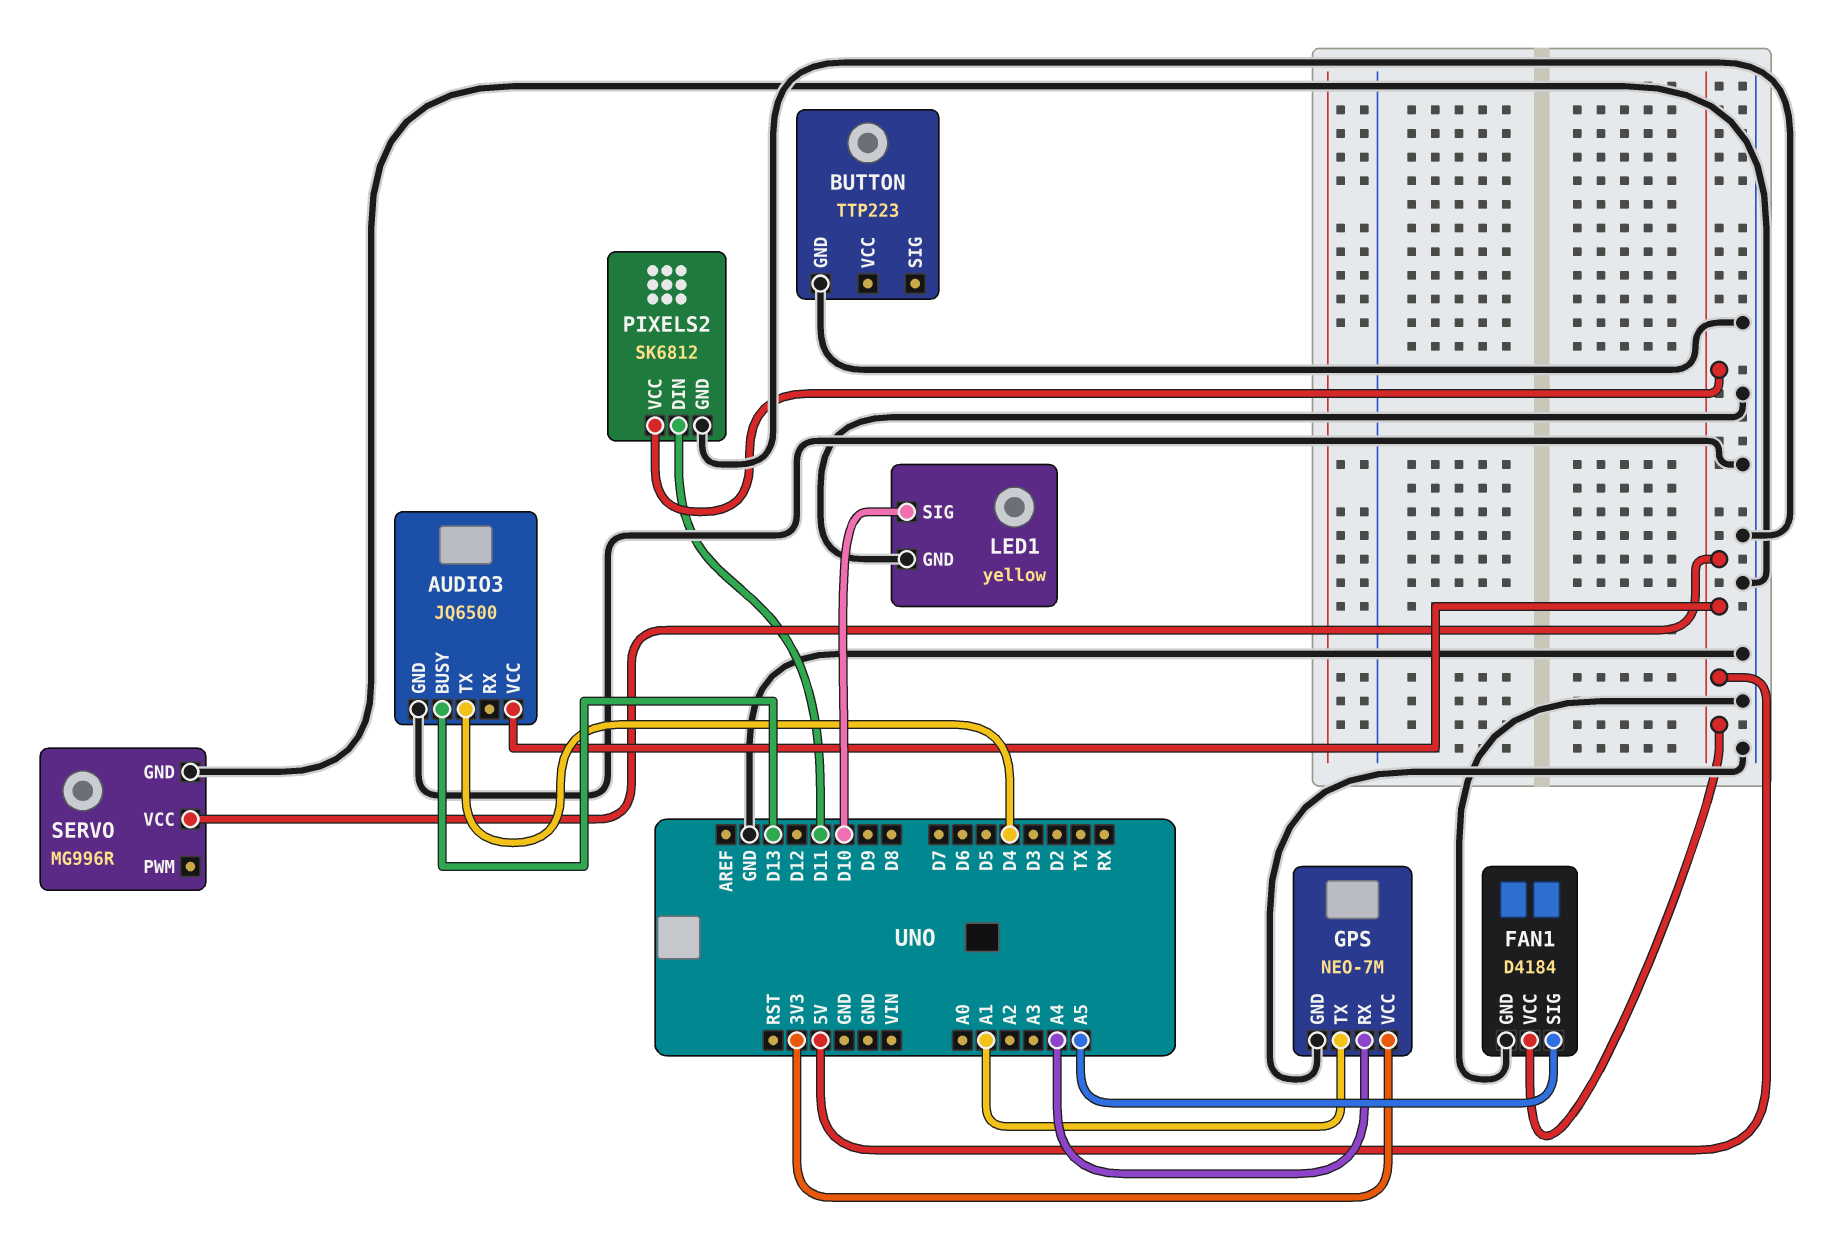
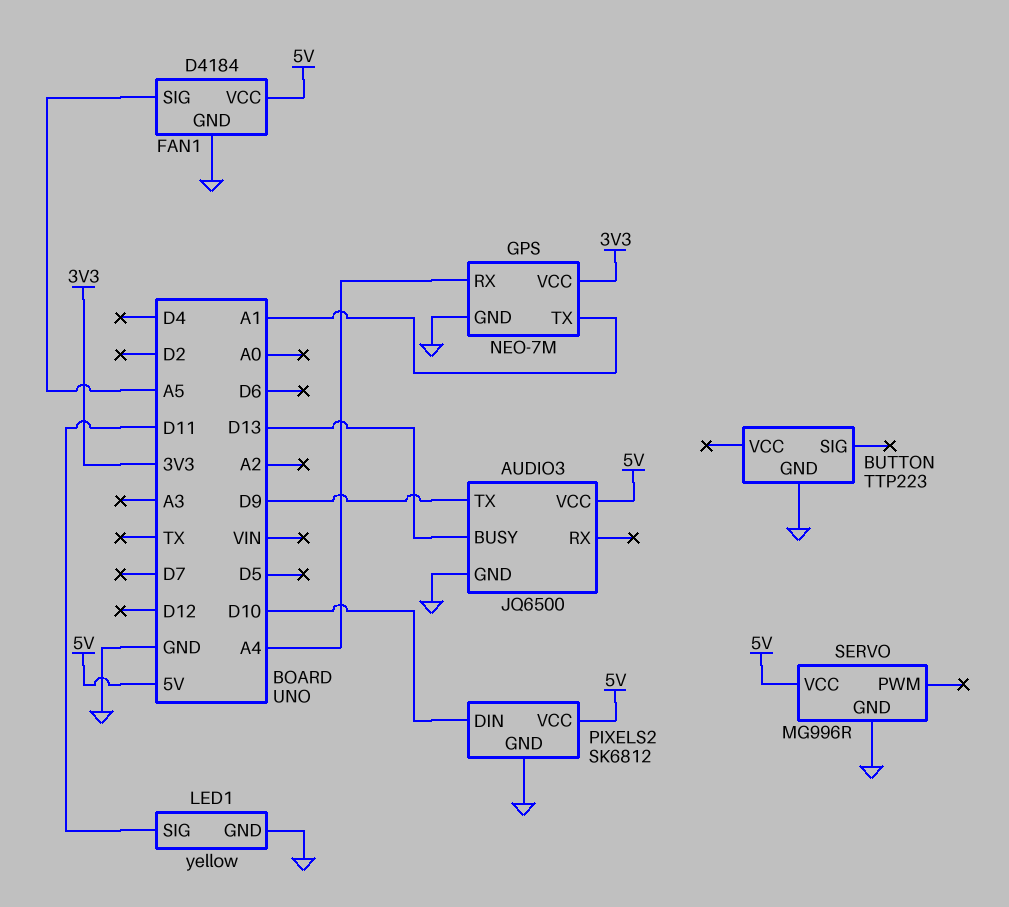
AUDIO3 pin TX: D4 -> D9
LED1 pin SIG: D10 -> D11
PIXELS2 pin DIN: D11 -> D10

